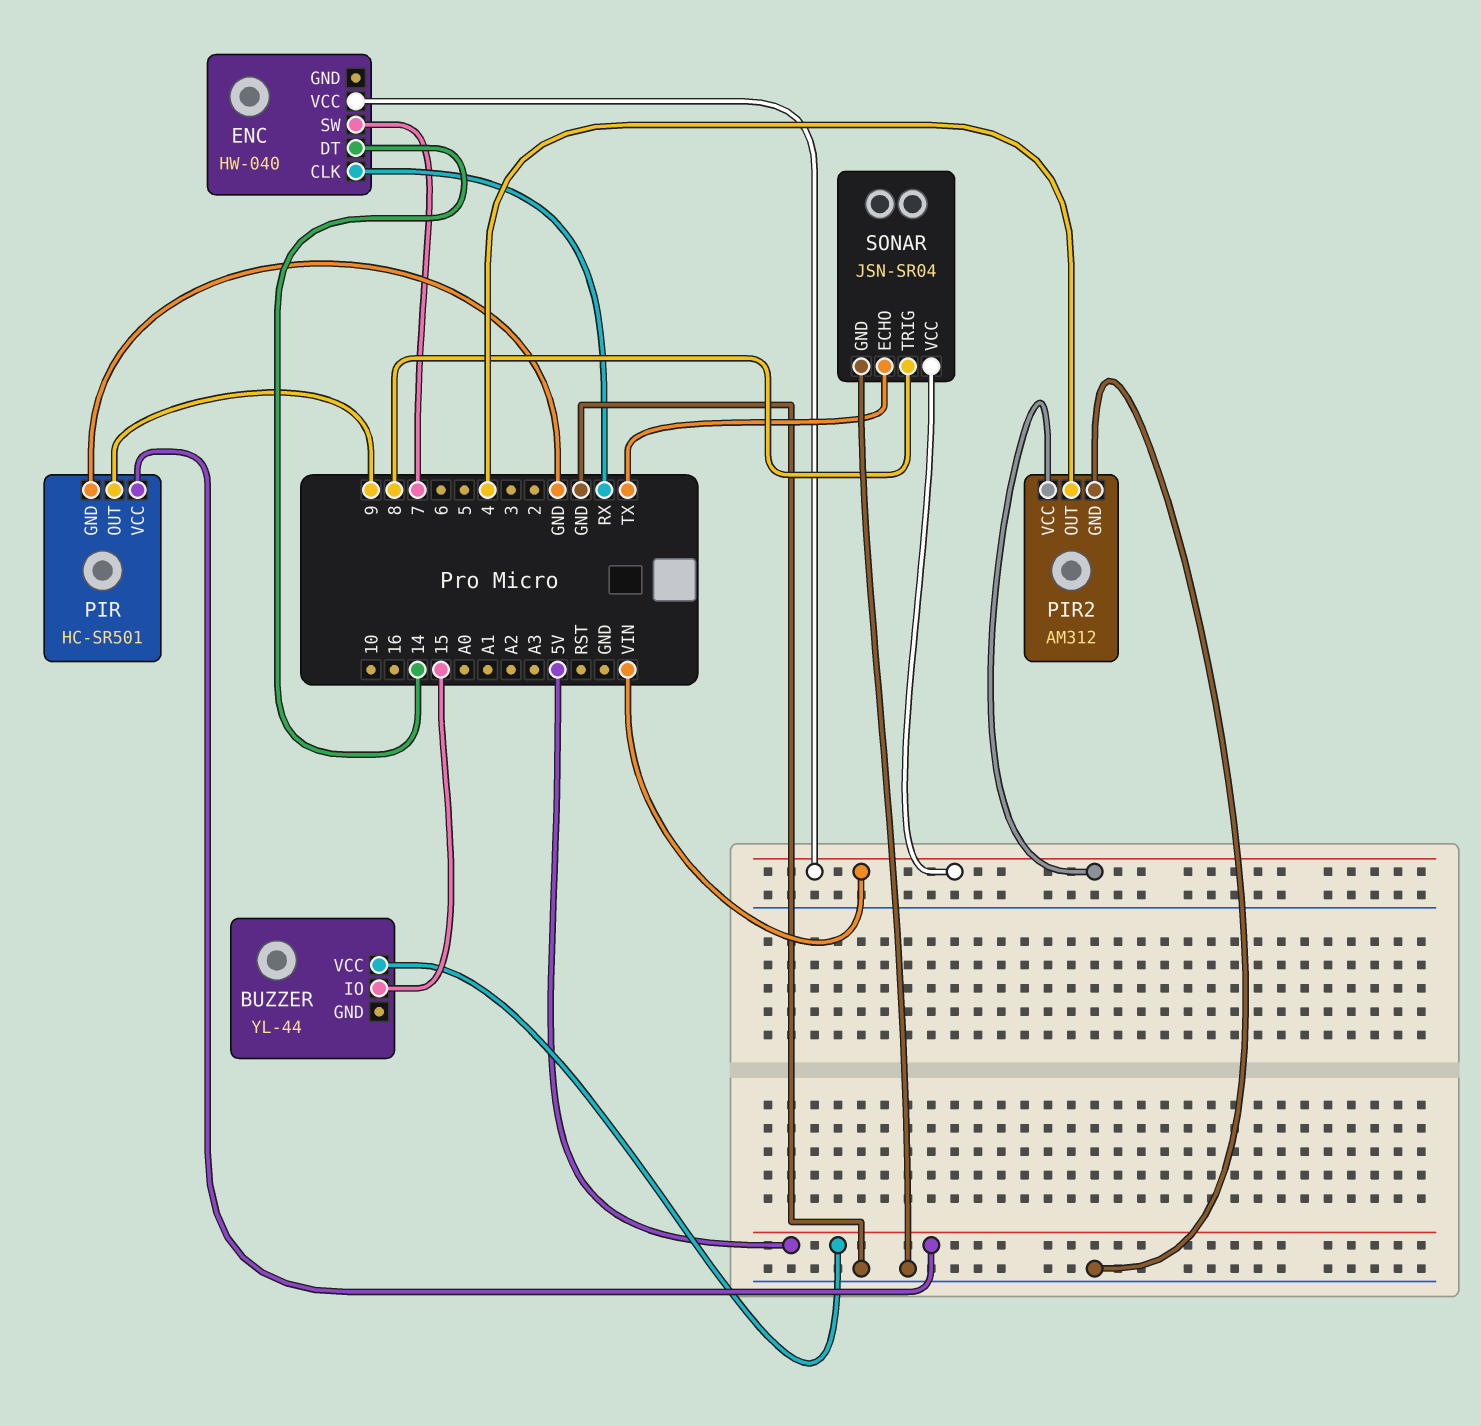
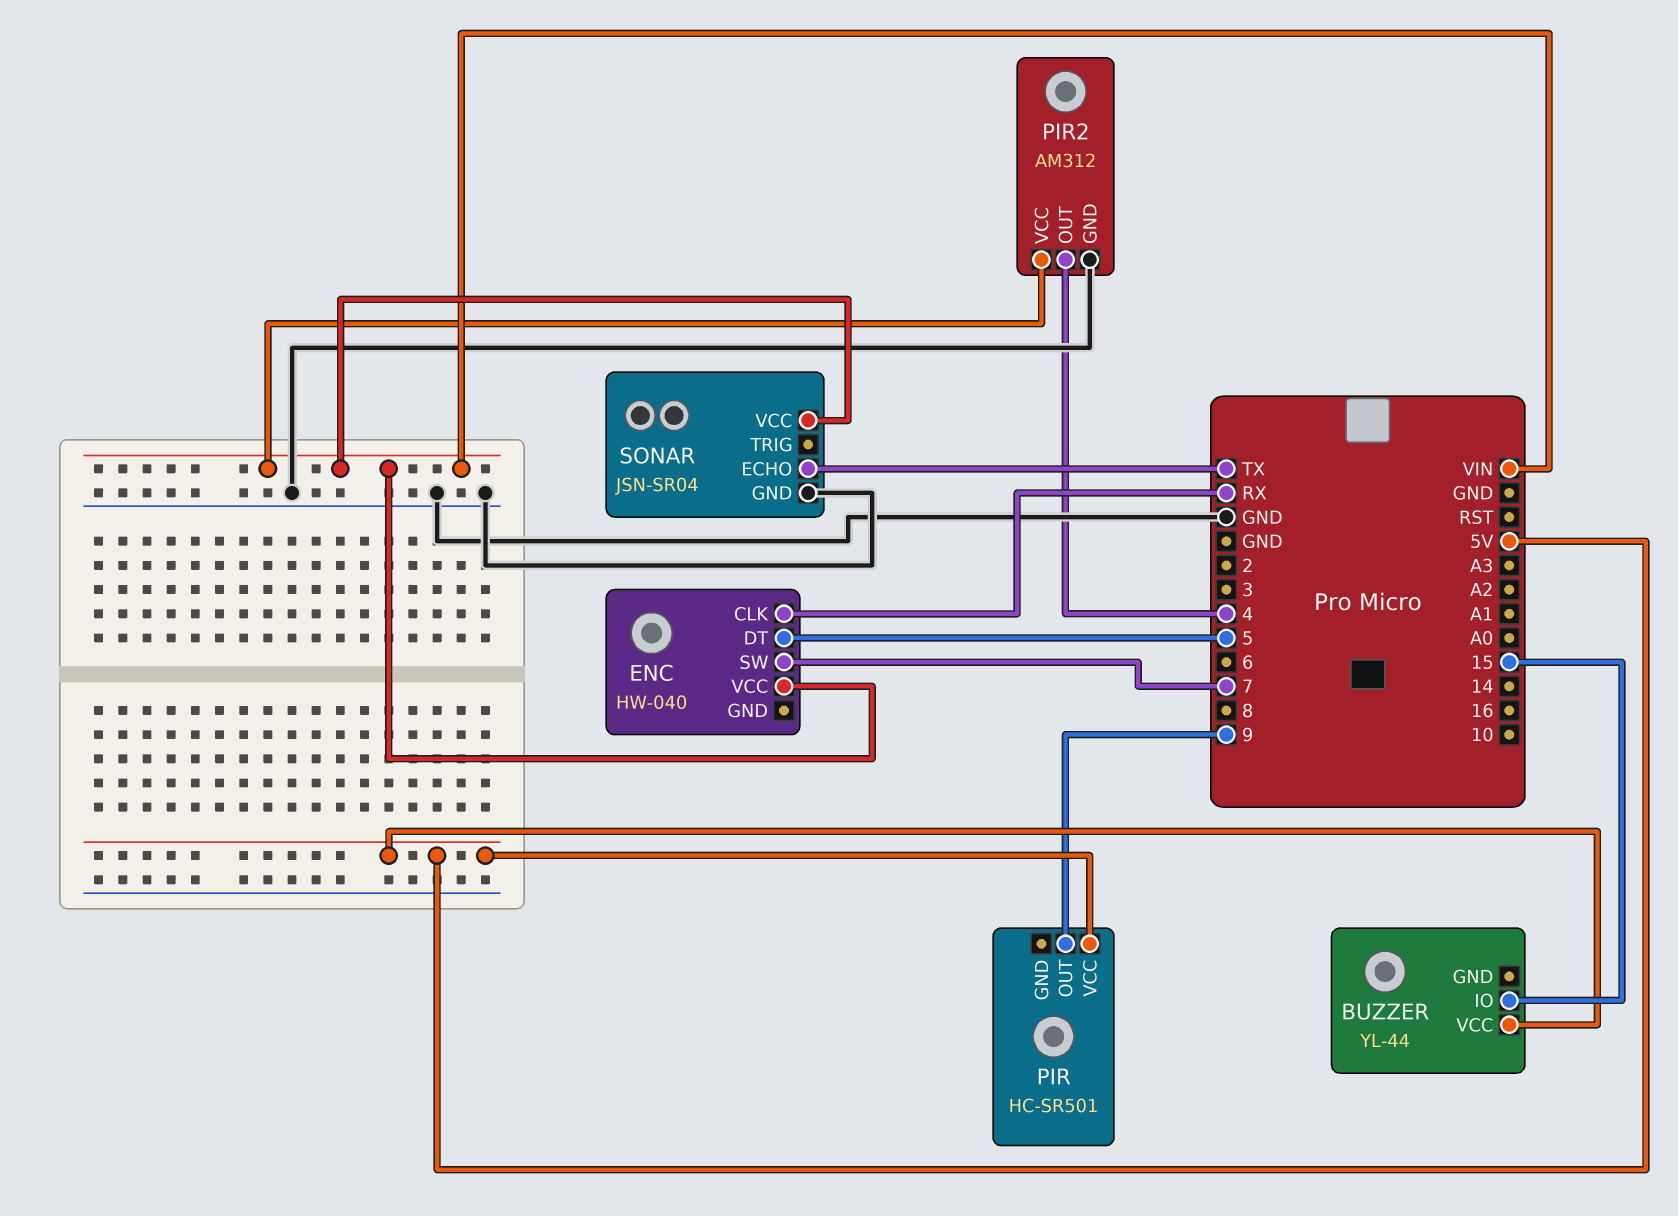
ENC pin DT: 14 -> 5
PIR pin GND: GND -> none
SONAR pin TRIG: 8 -> none

